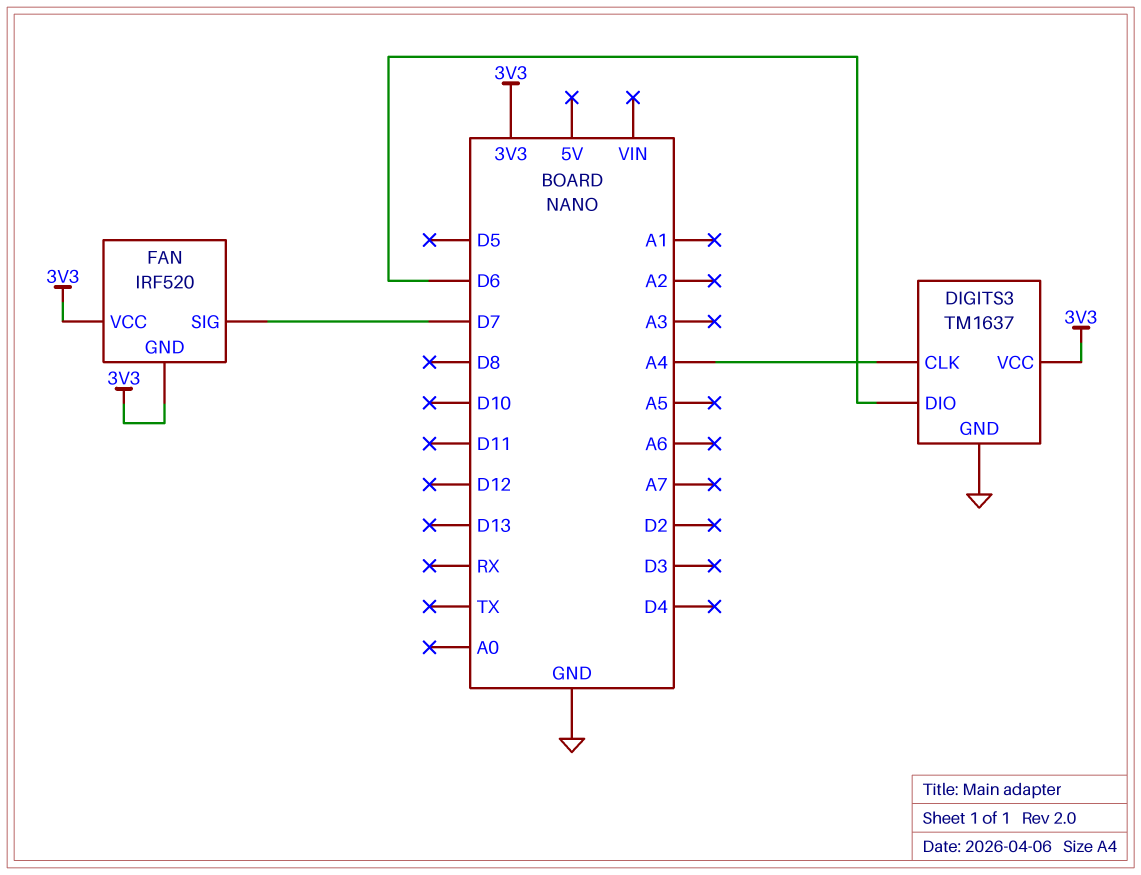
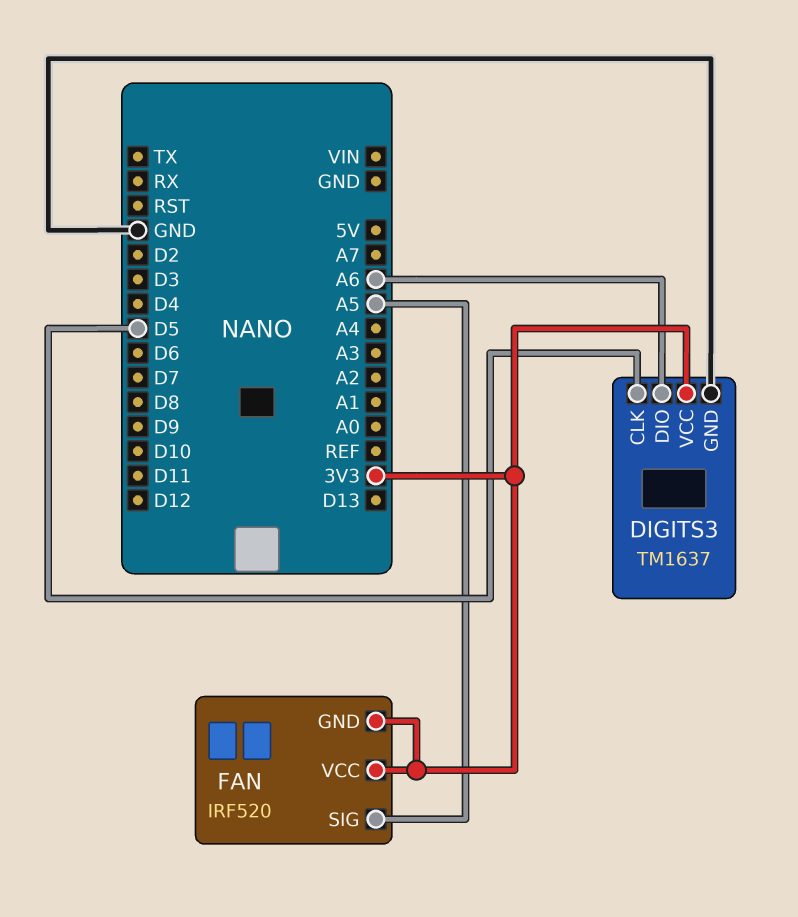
DIGITS3 pin CLK: A4 -> D5
DIGITS3 pin DIO: D6 -> A6
FAN pin SIG: D7 -> A5

